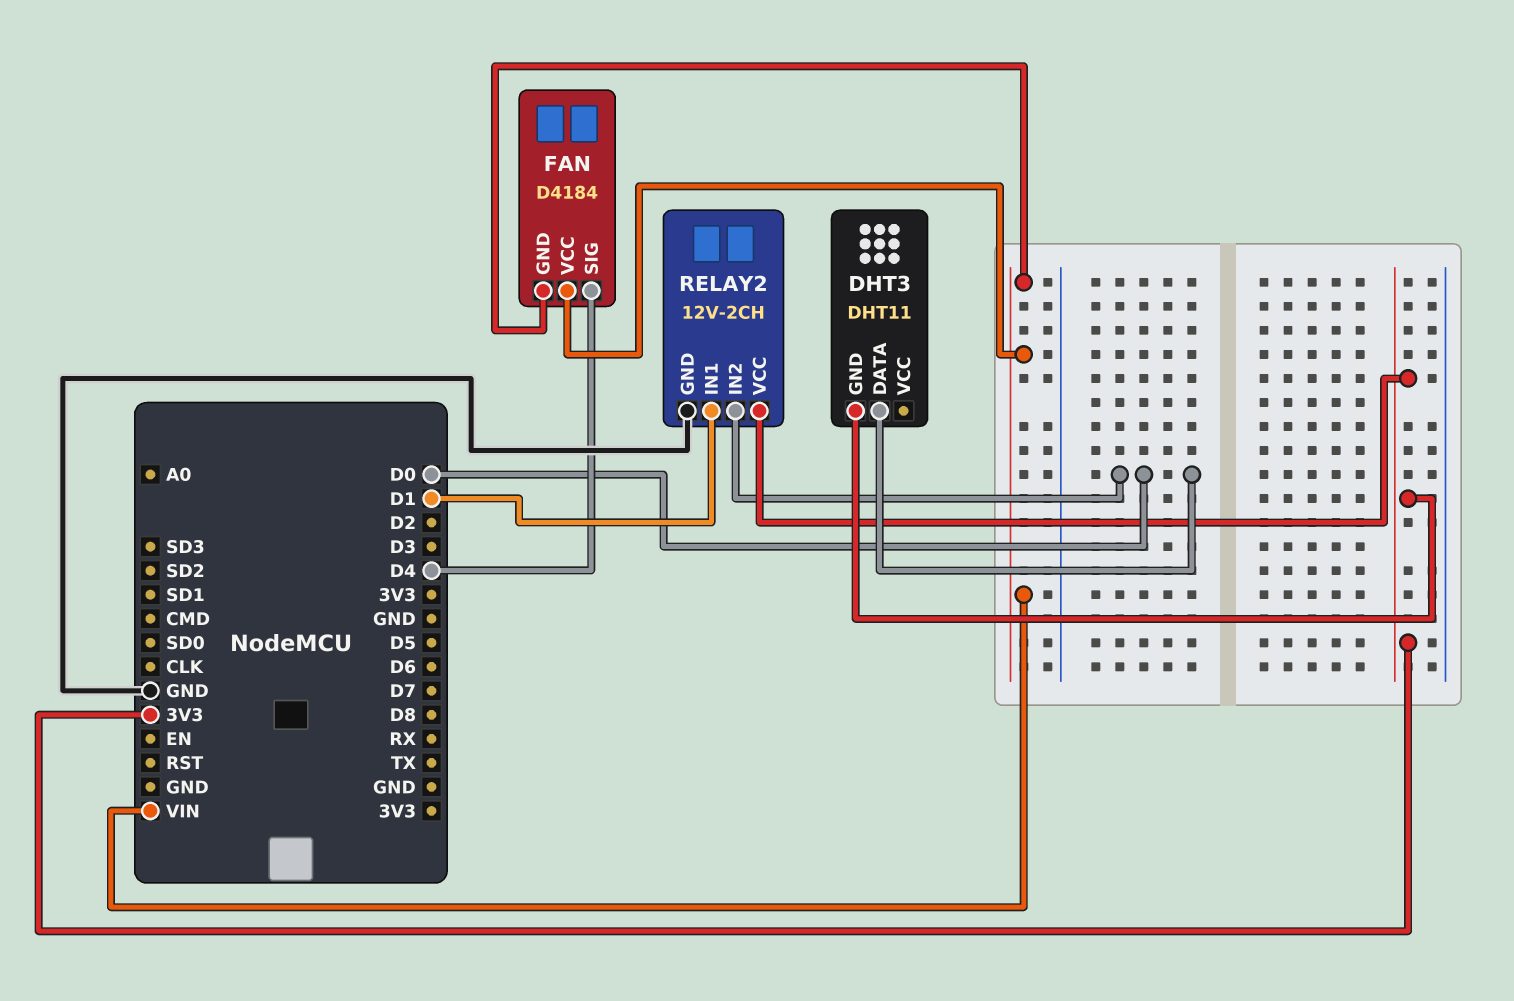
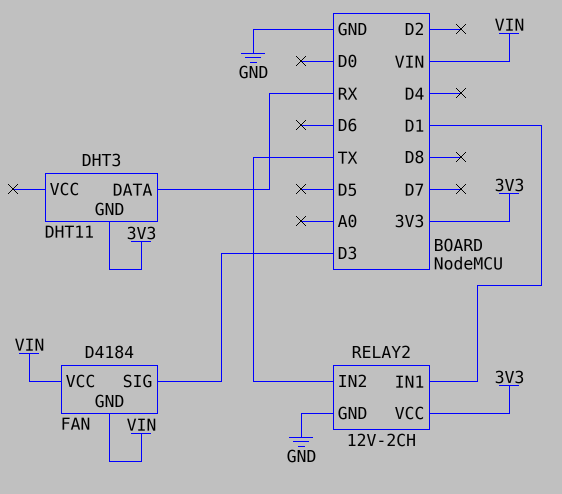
DHT3 pin DATA: D0 -> RX
FAN pin SIG: D4 -> D3
RELAY2 pin IN2: D0 -> TX

